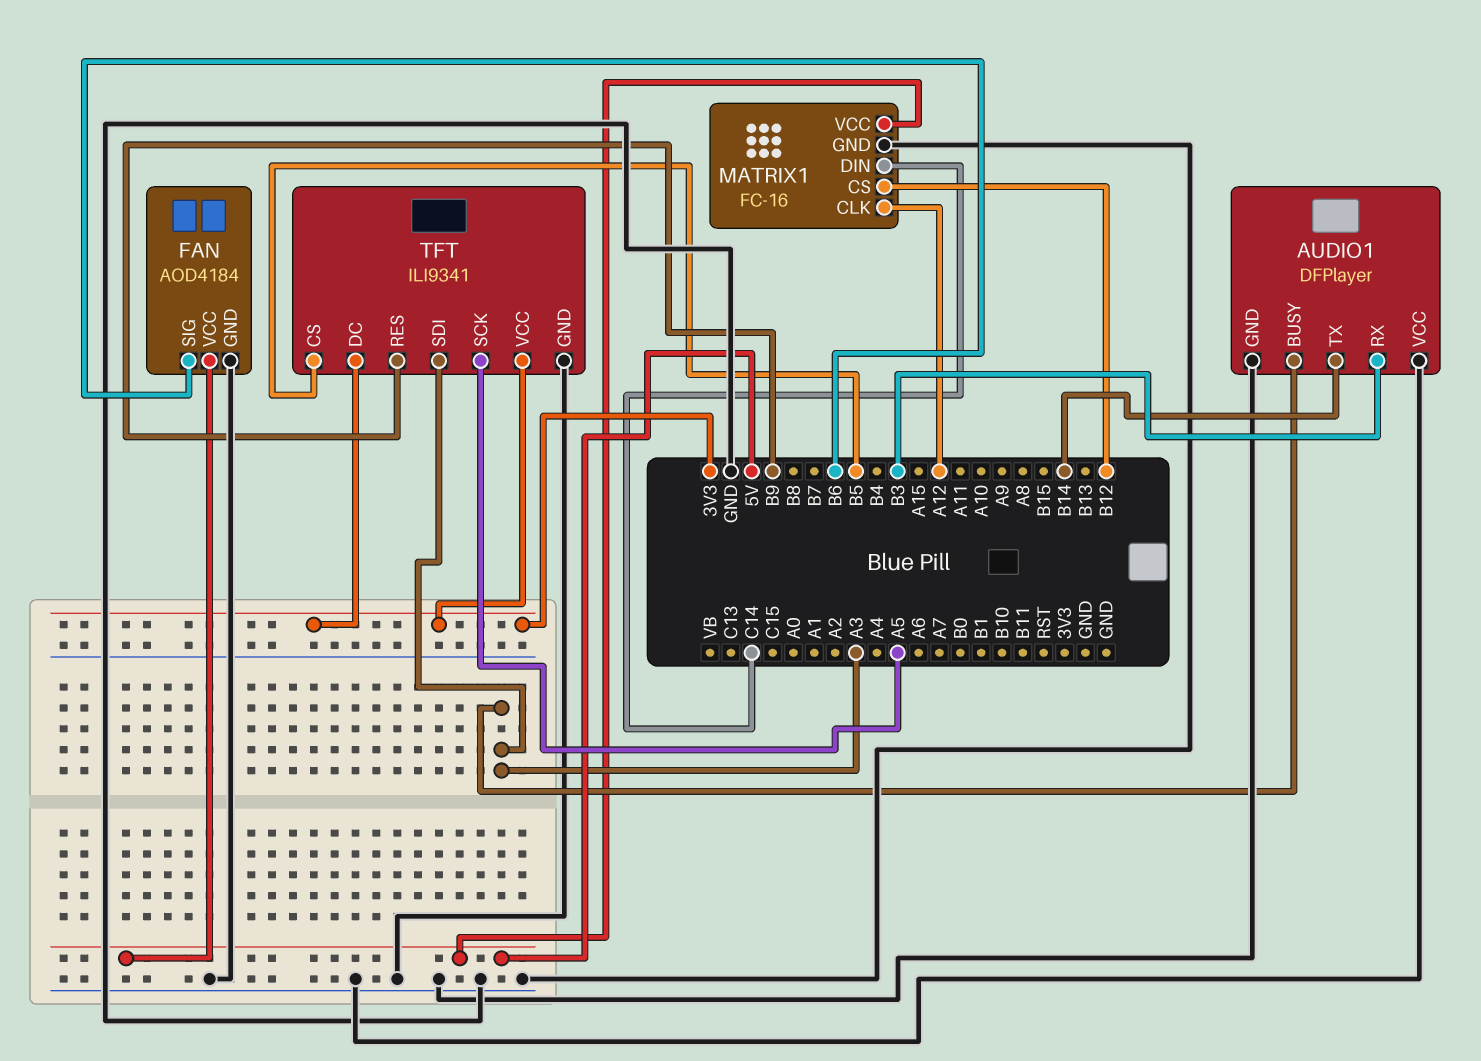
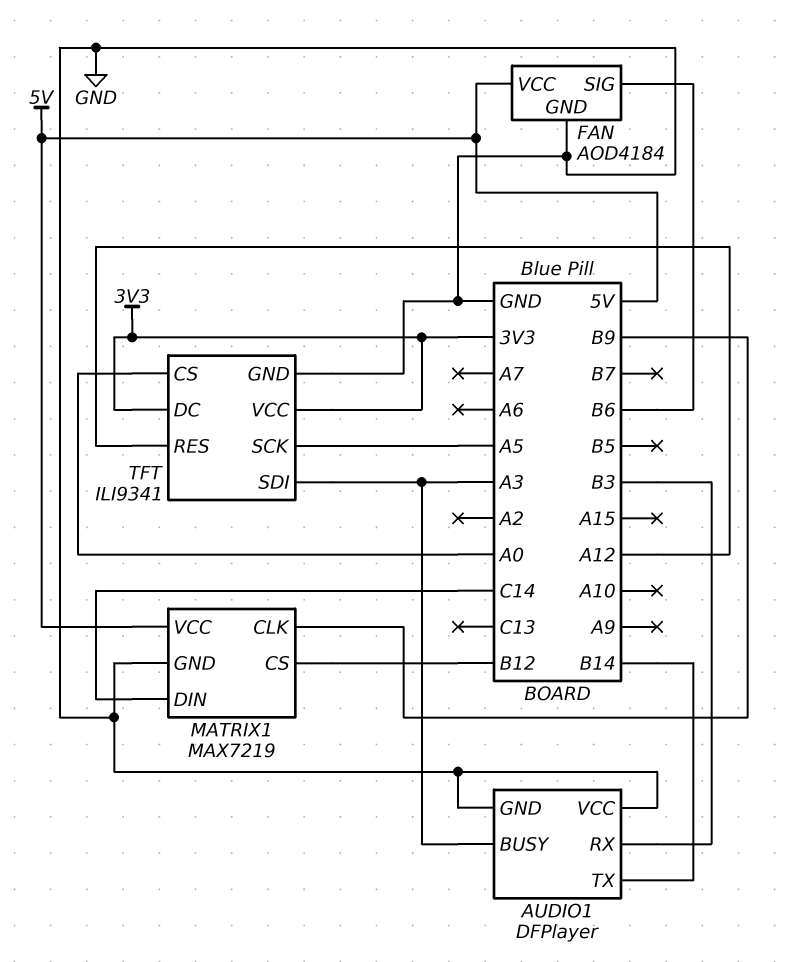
MATRIX1: FC-16 -> MAX7219
MATRIX1 pin CLK: A12 -> B9
TFT pin CS: B5 -> A0
TFT pin RES: B9 -> A12

